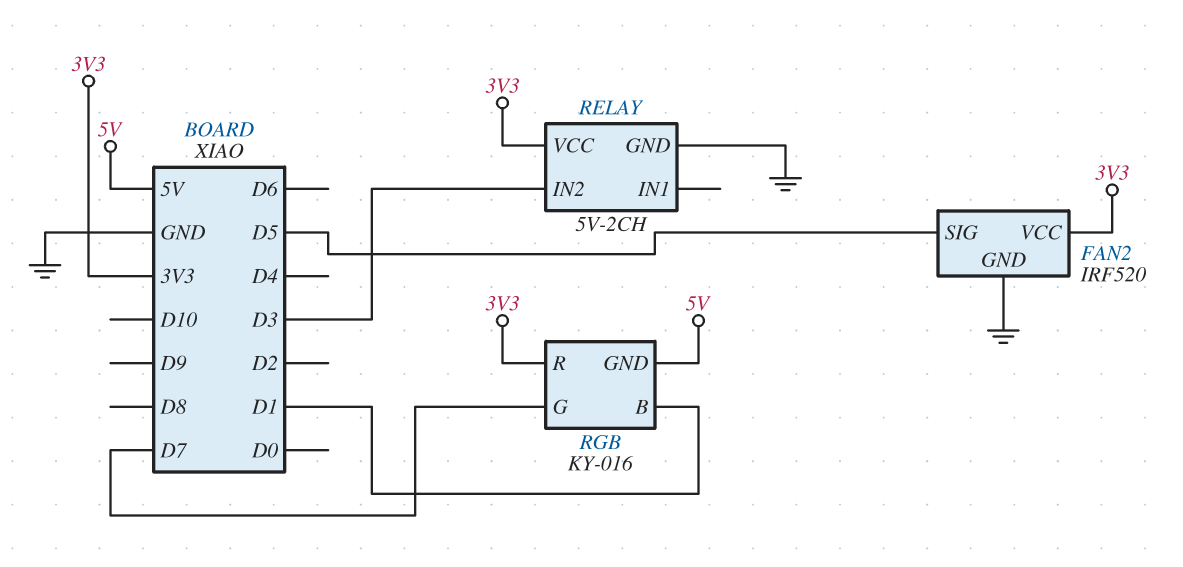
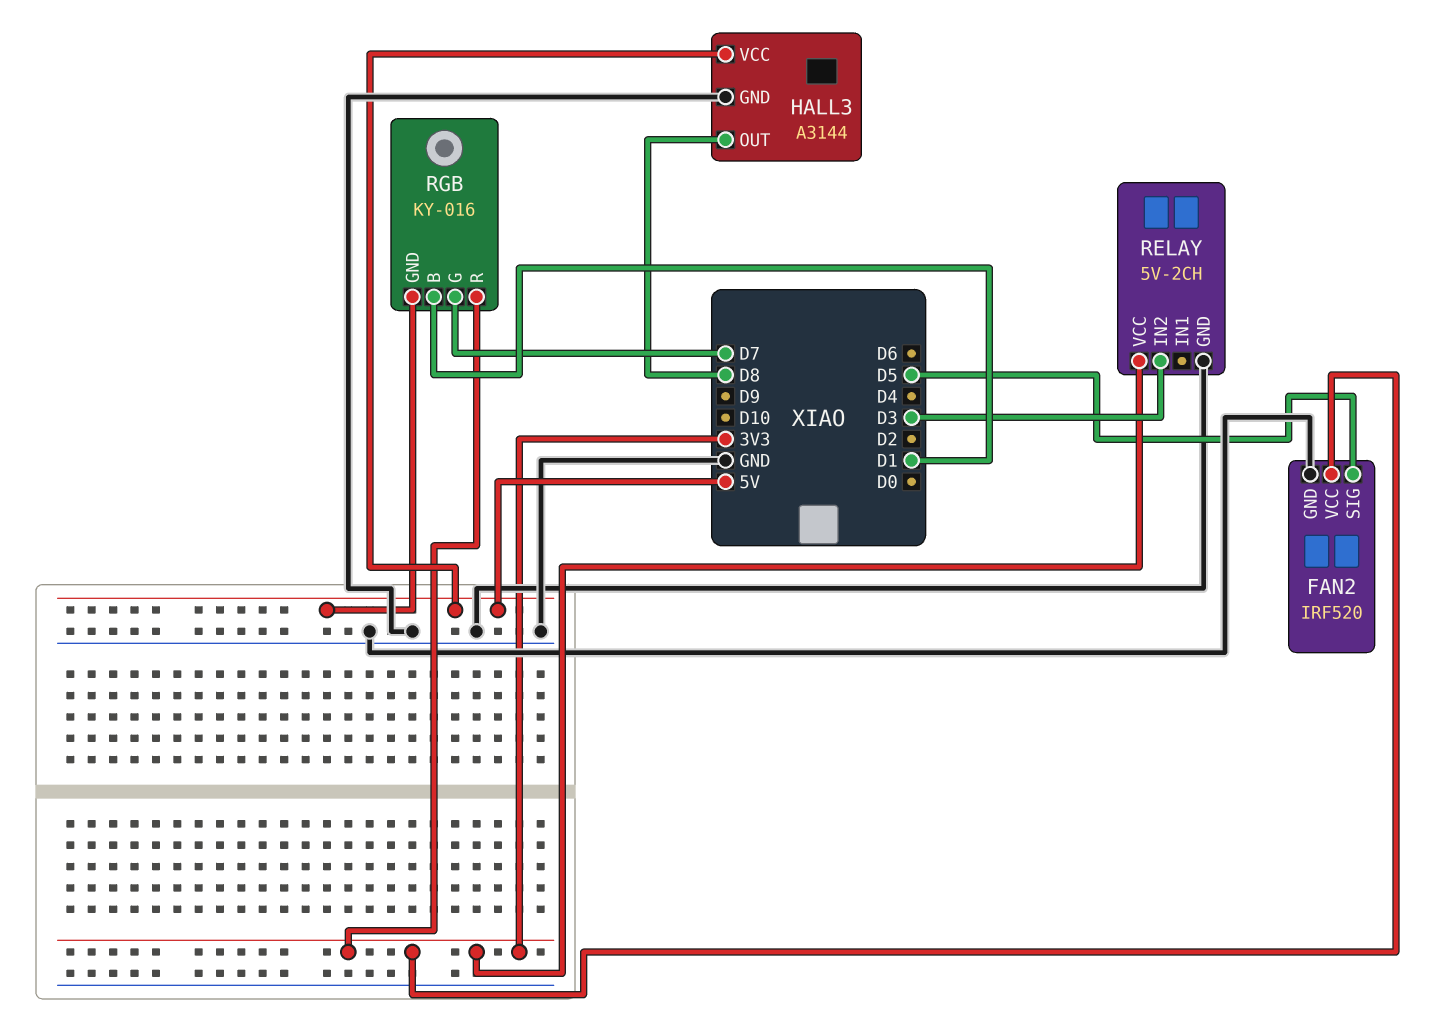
HALL3: none -> A3144
HALL3 pin GND: none -> GND
HALL3 pin OUT: none -> D8
HALL3 pin VCC: none -> 5V

